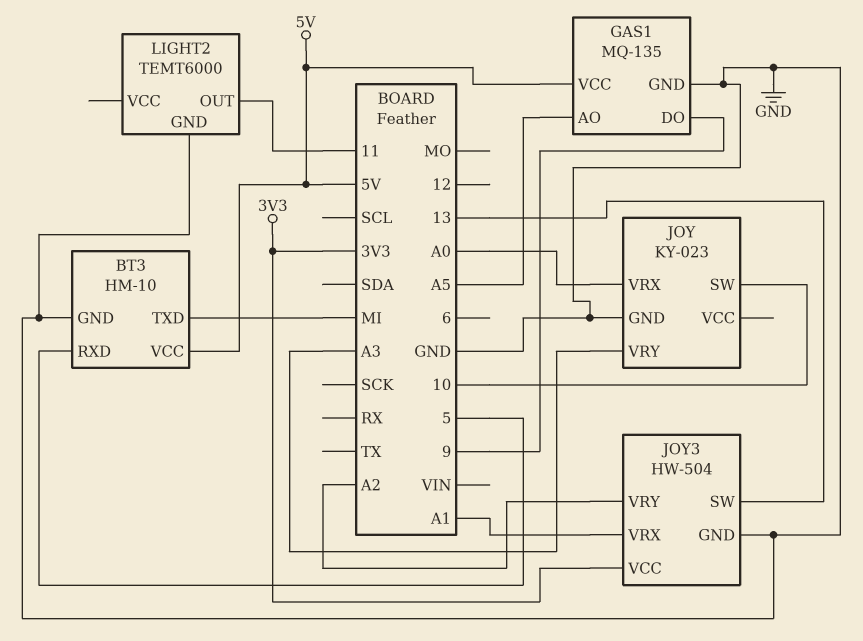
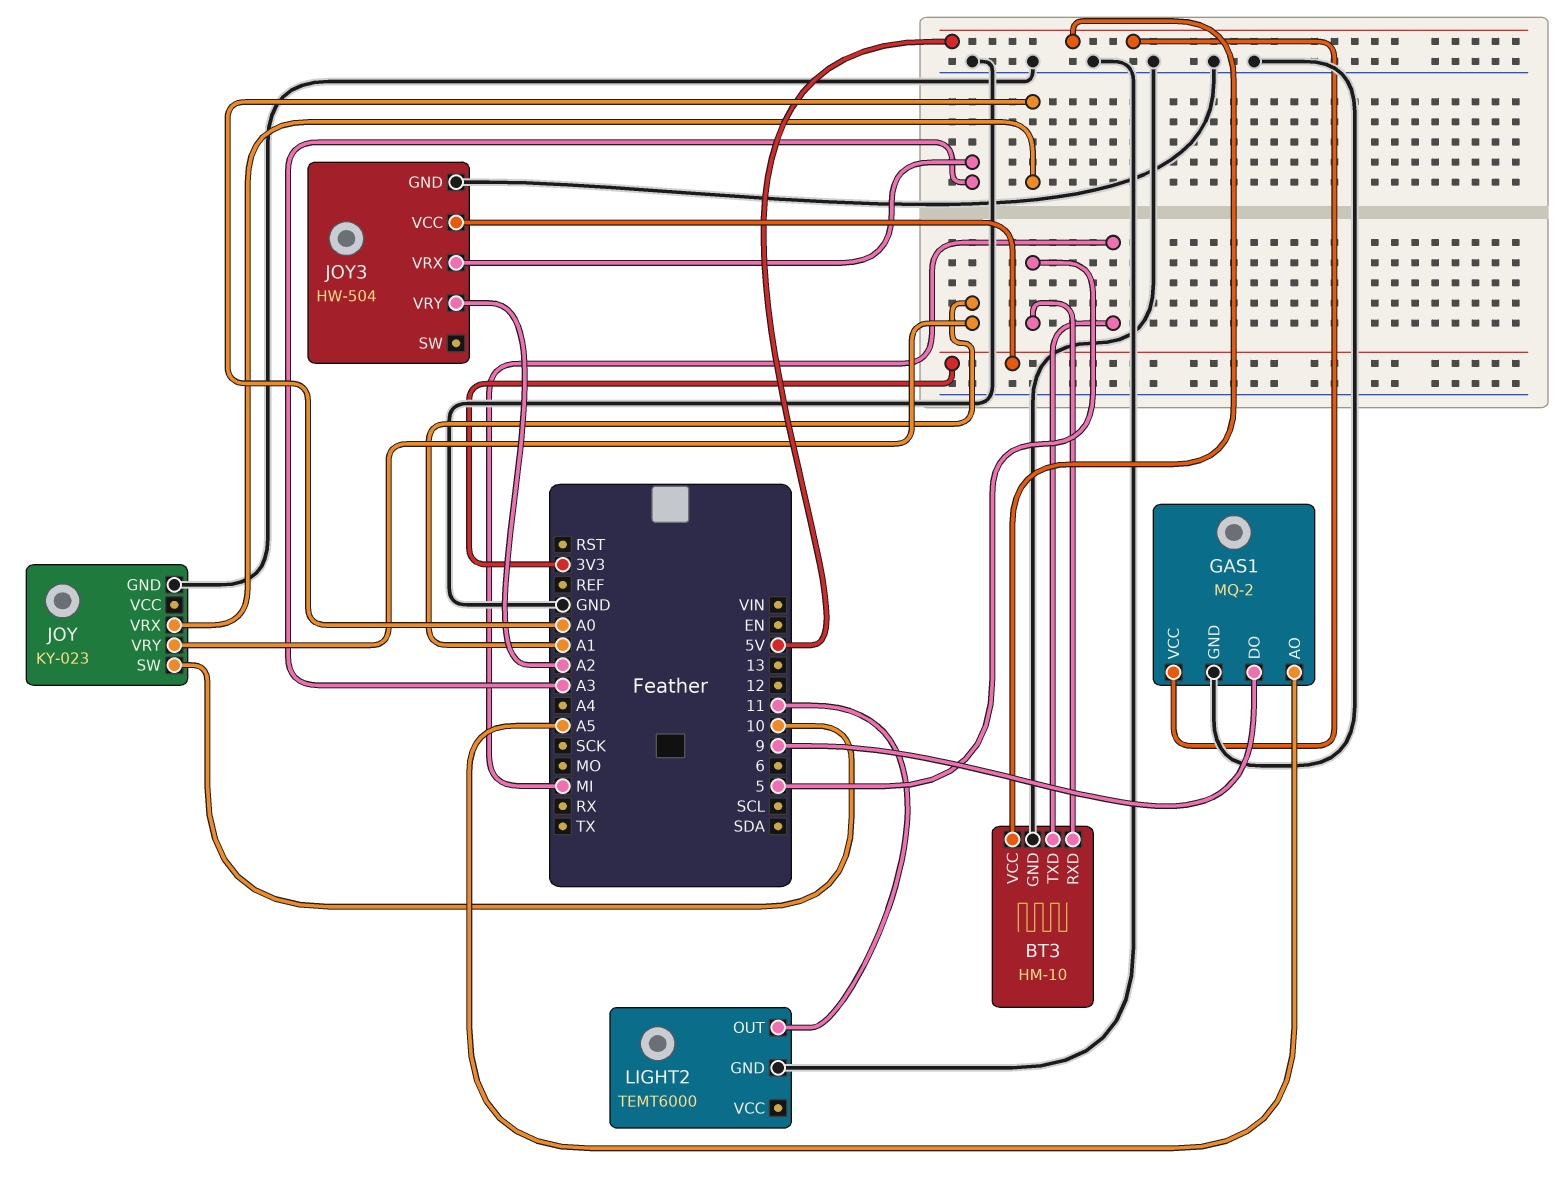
GAS1: MQ-135 -> MQ-2
JOY pin VRY: A3 -> A1
JOY3 pin SW: 13 -> none
JOY3 pin VRX: A1 -> A3

